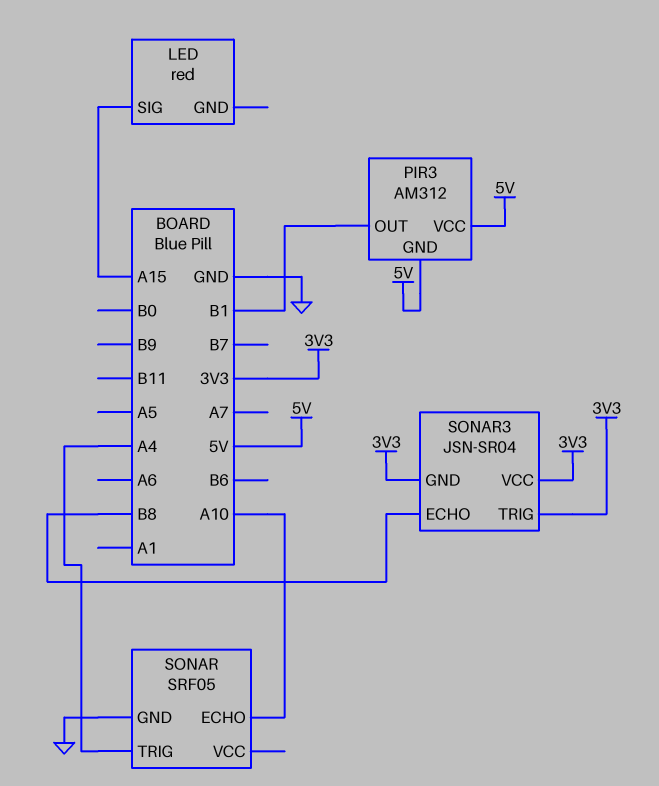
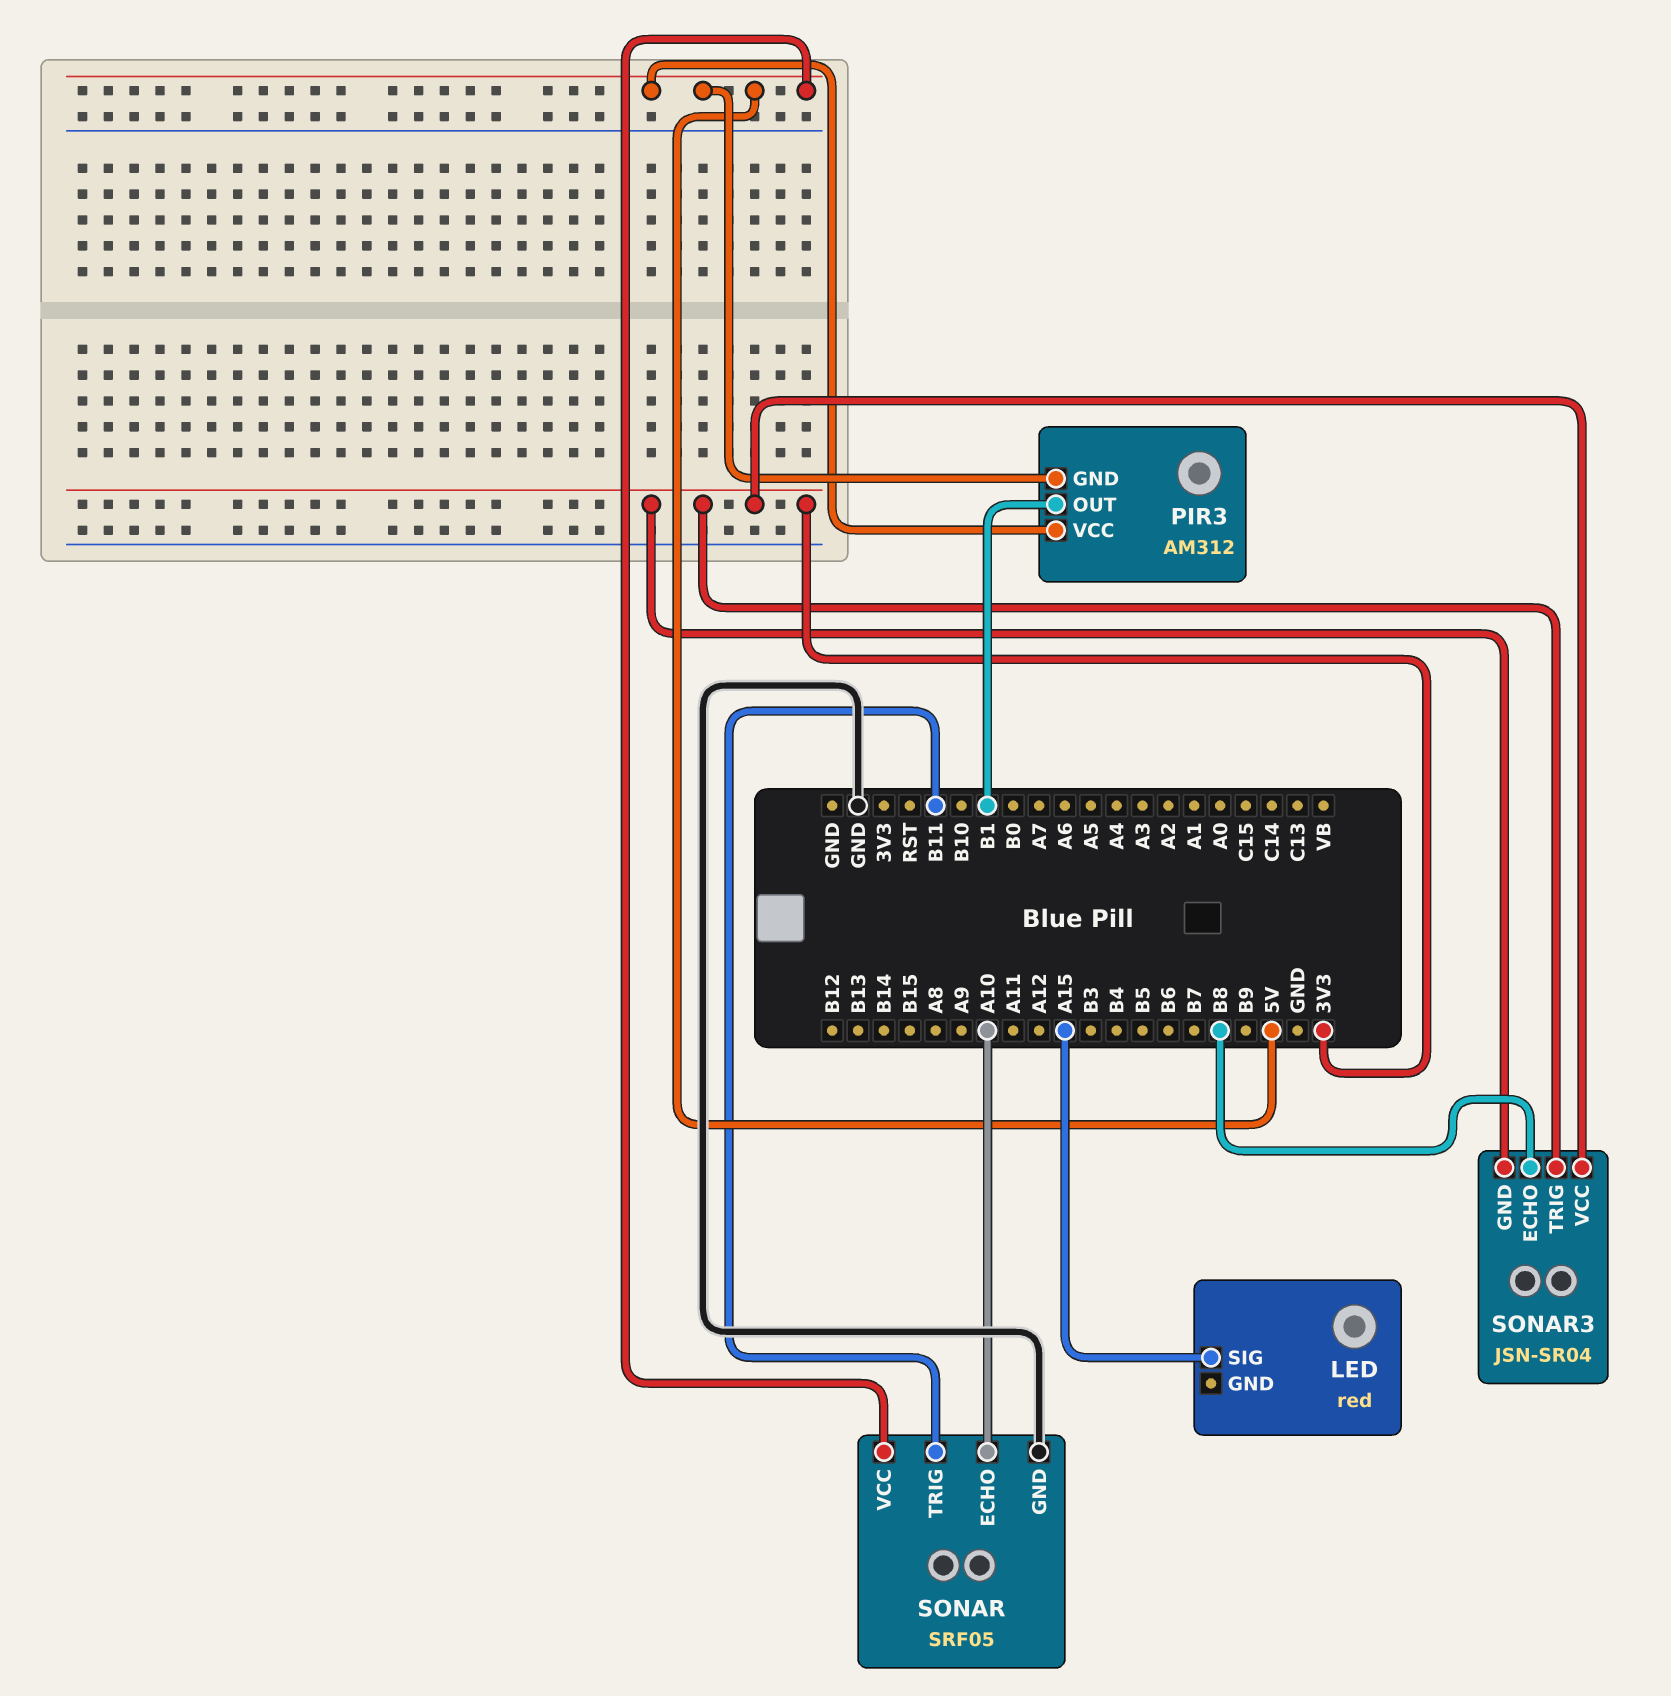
SONAR pin TRIG: A4 -> B11
SONAR pin VCC: none -> 5V

